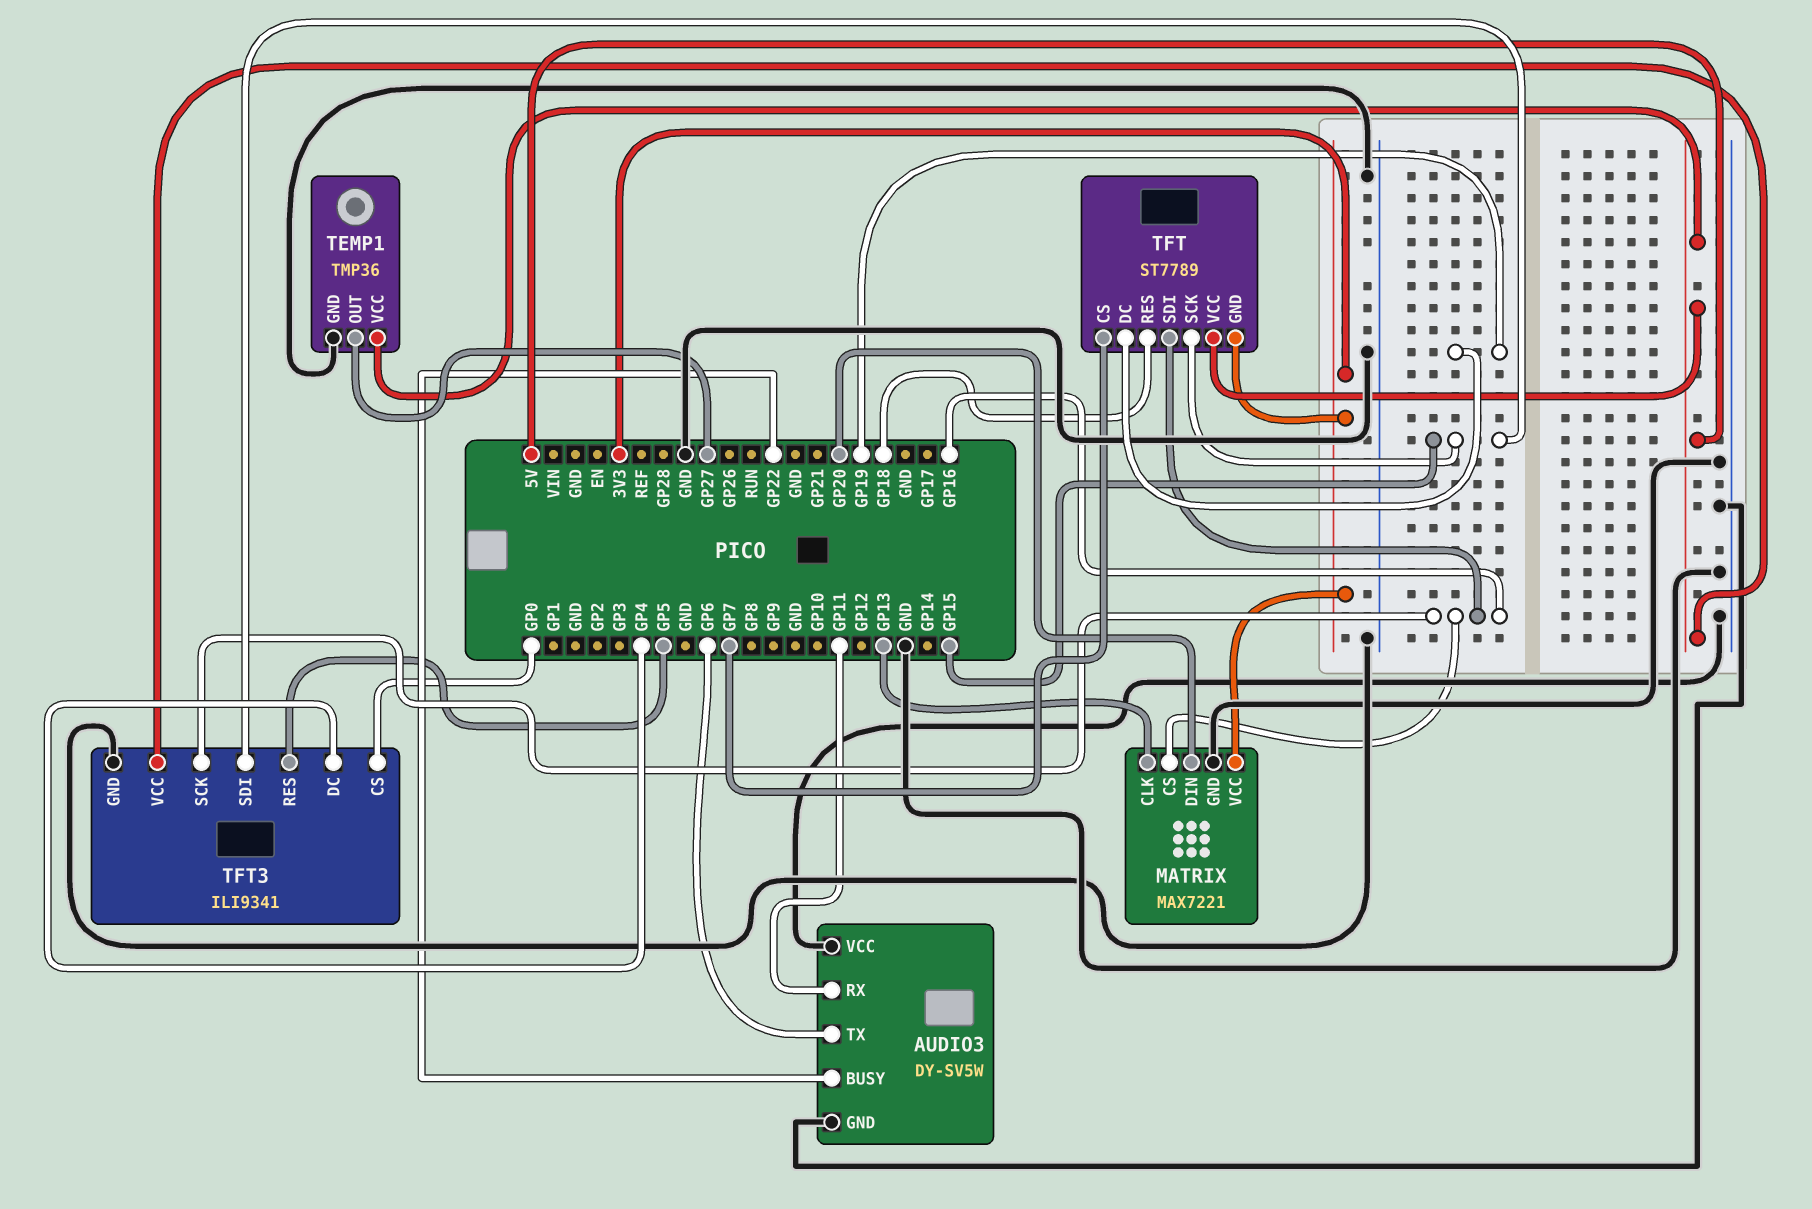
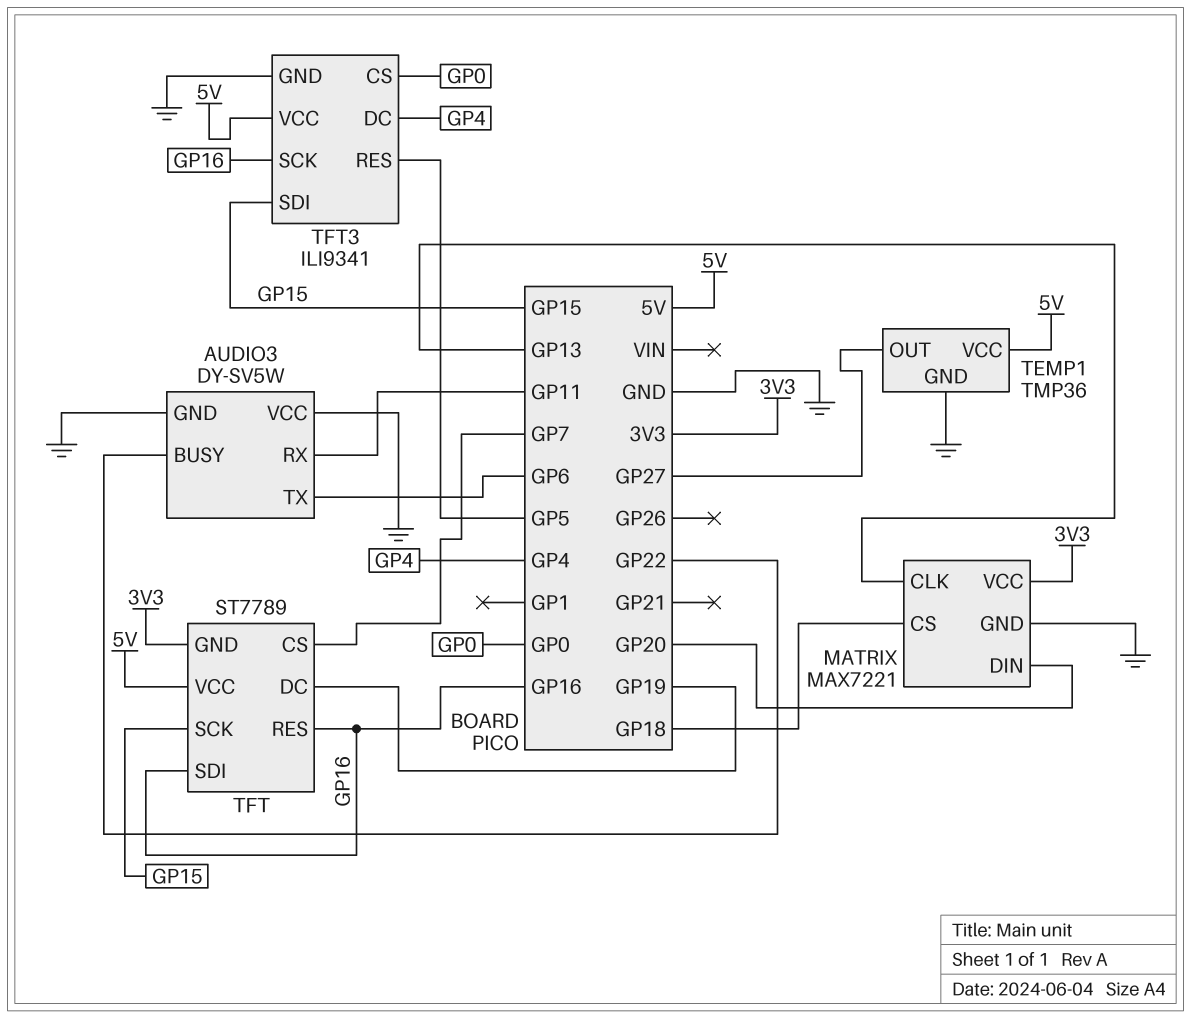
MATRIX pin CS: GP16 -> GP18
TFT pin RES: GP18 -> GP16

